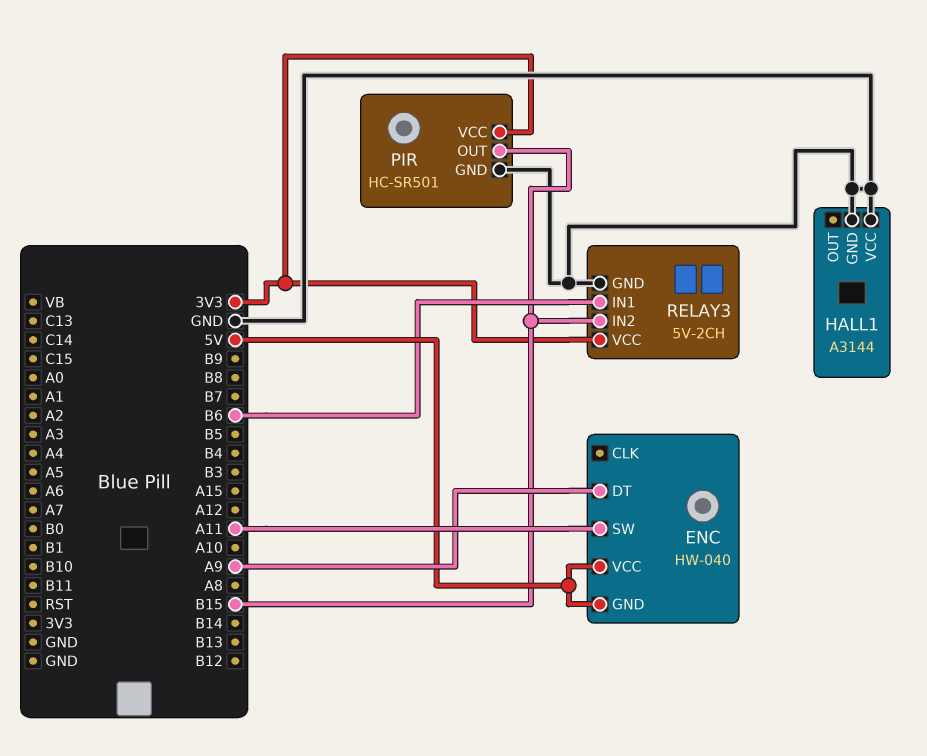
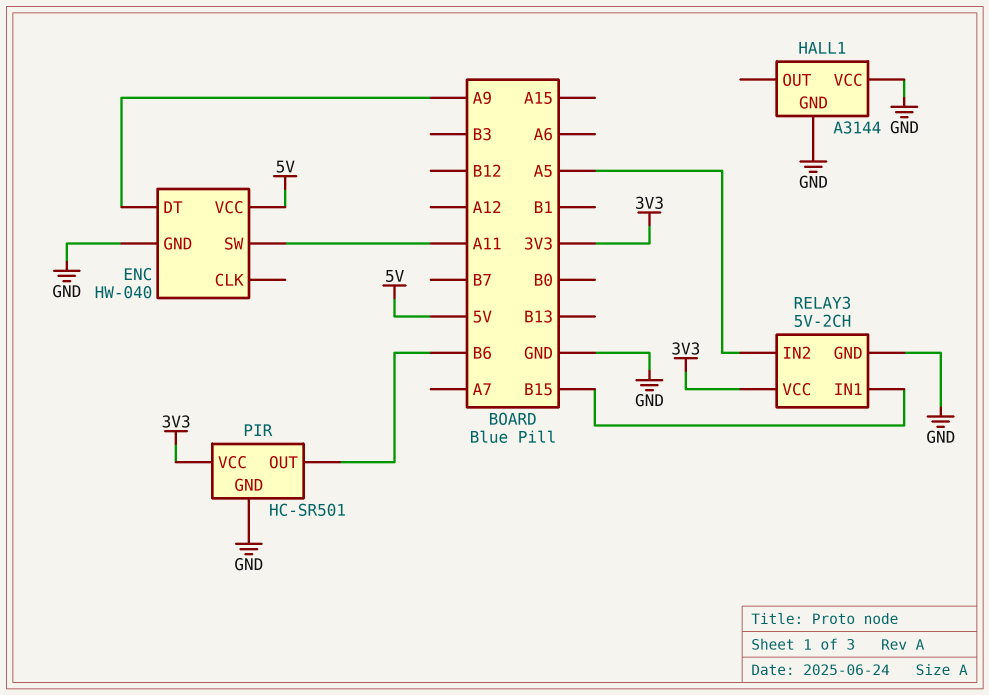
ENC pin GND: 5V -> GND
PIR pin OUT: B15 -> B6
RELAY3 pin IN1: B6 -> B15
RELAY3 pin IN2: B15 -> A5

